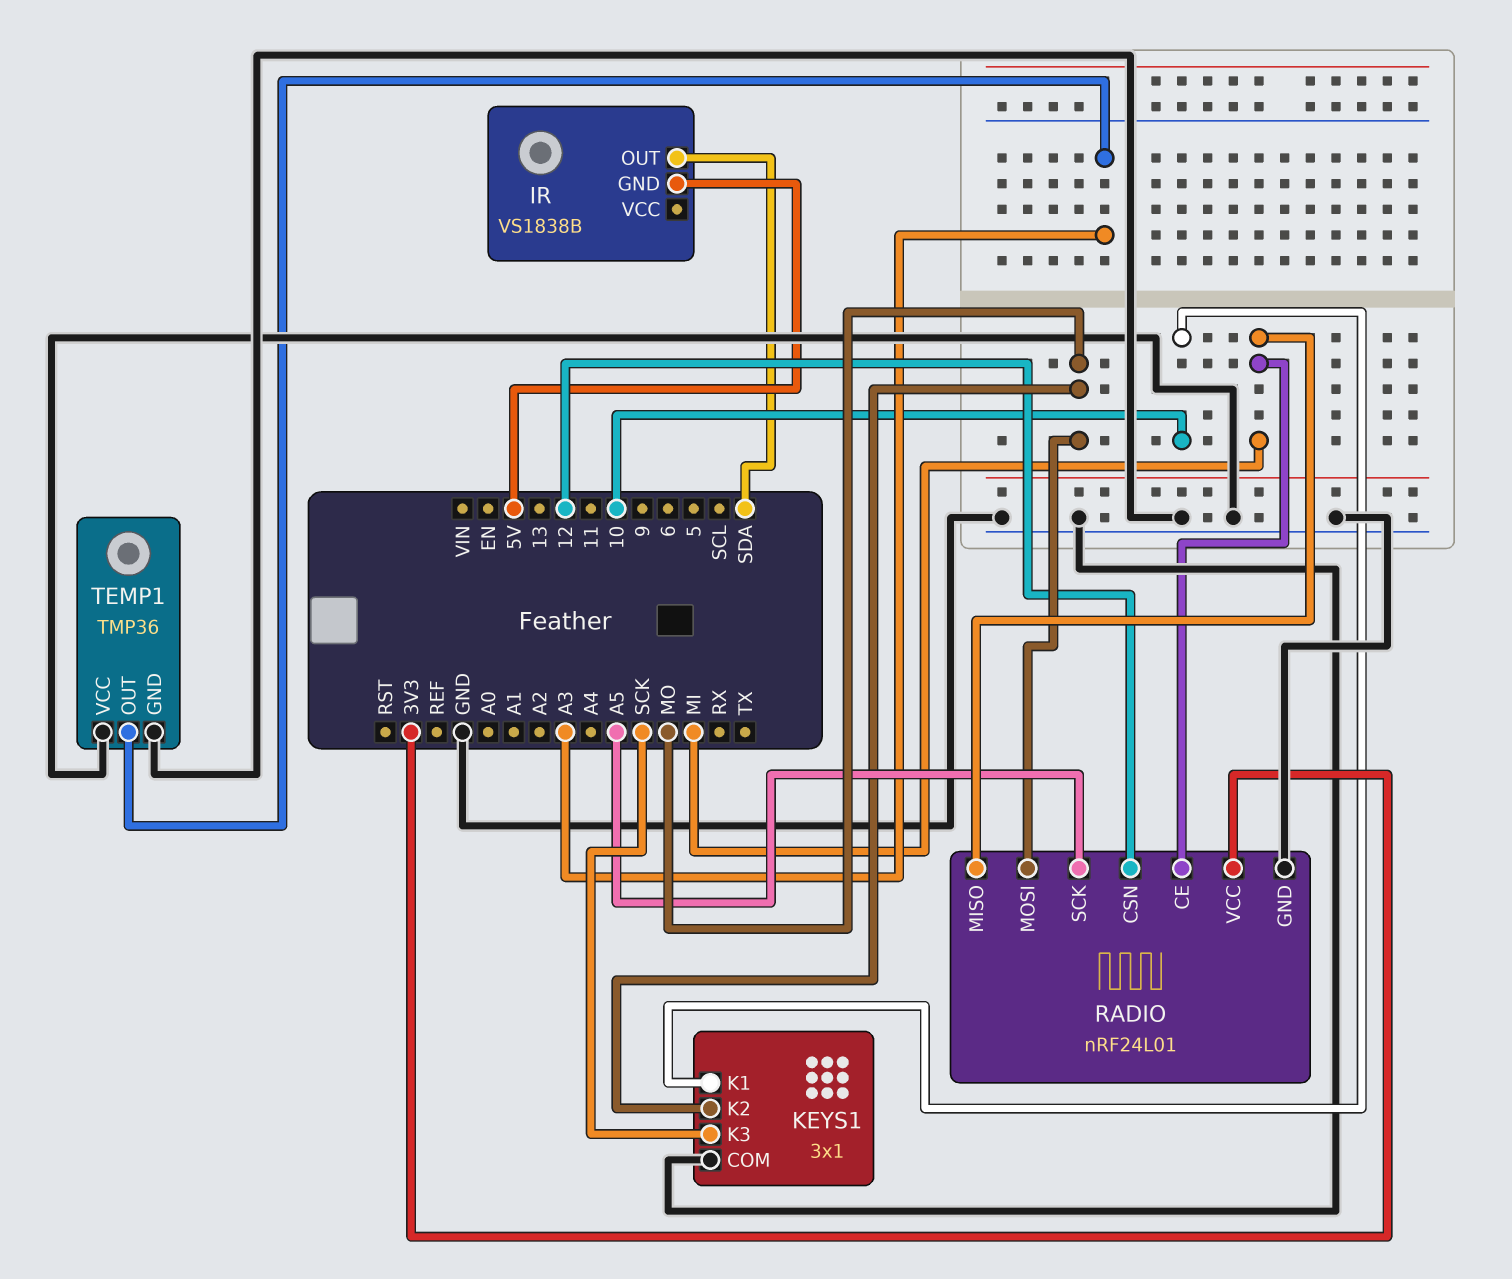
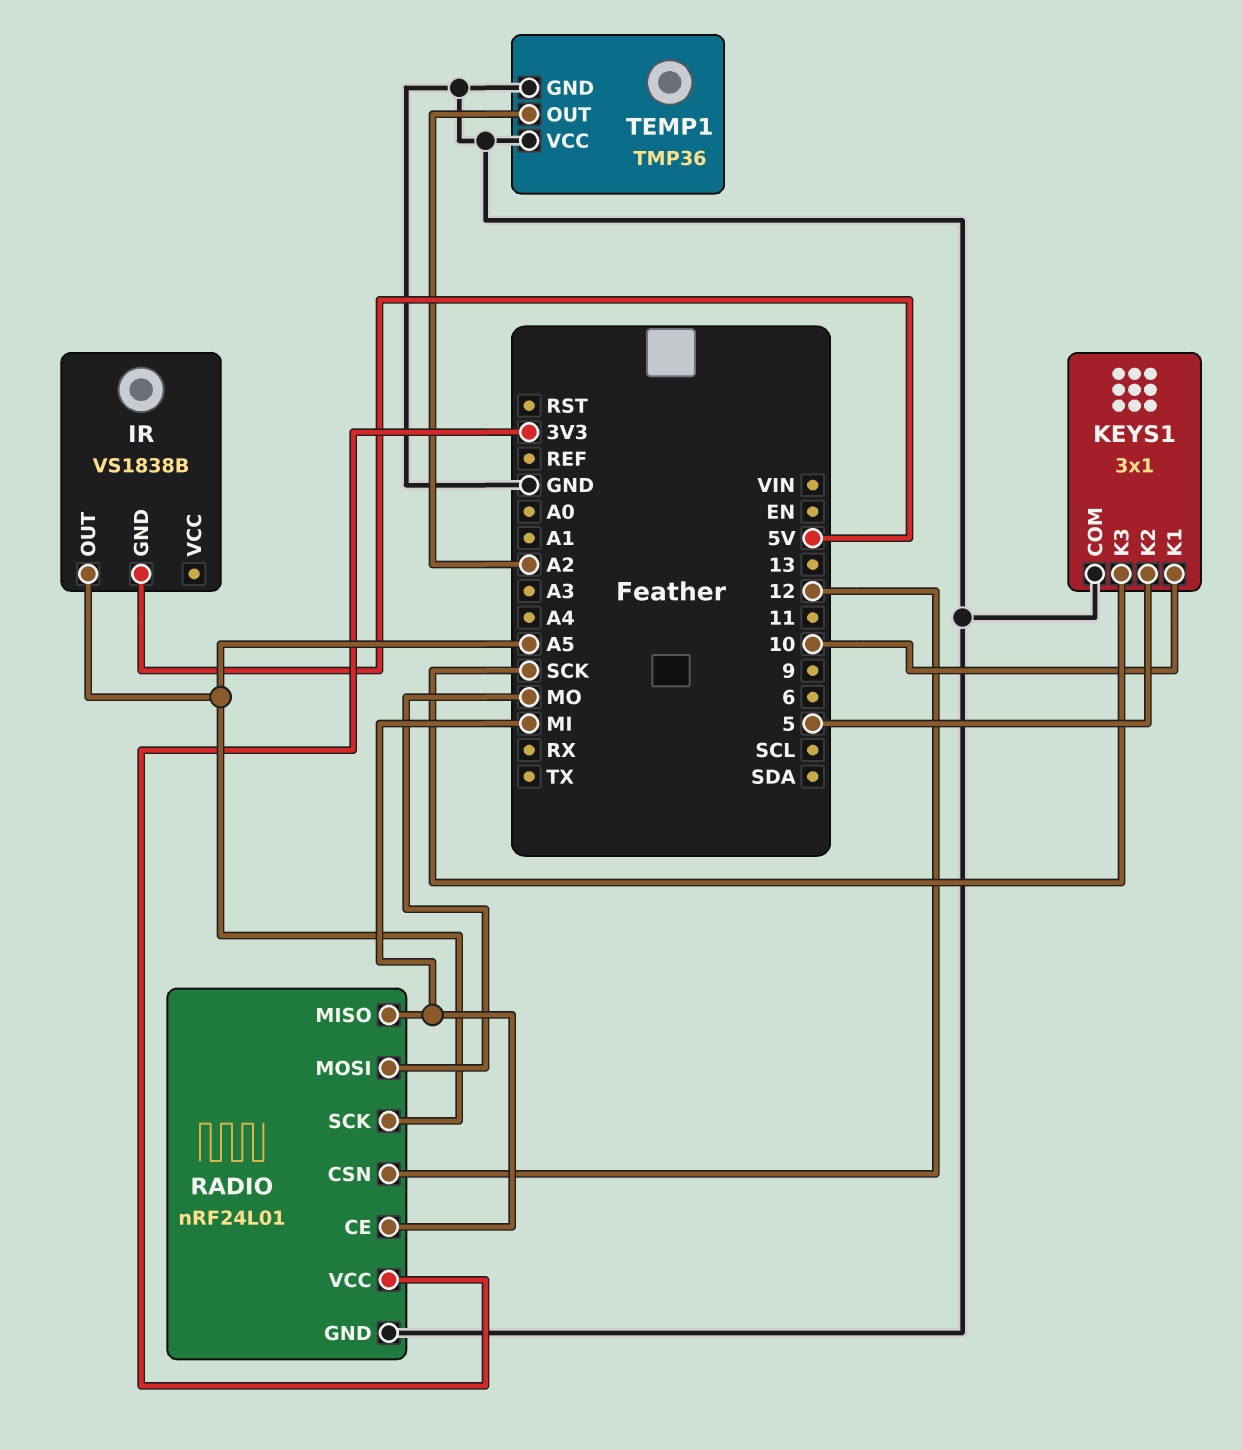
IR pin OUT: SDA -> A5
KEYS1 pin K2: MO -> 5
TEMP1 pin OUT: A3 -> A2

